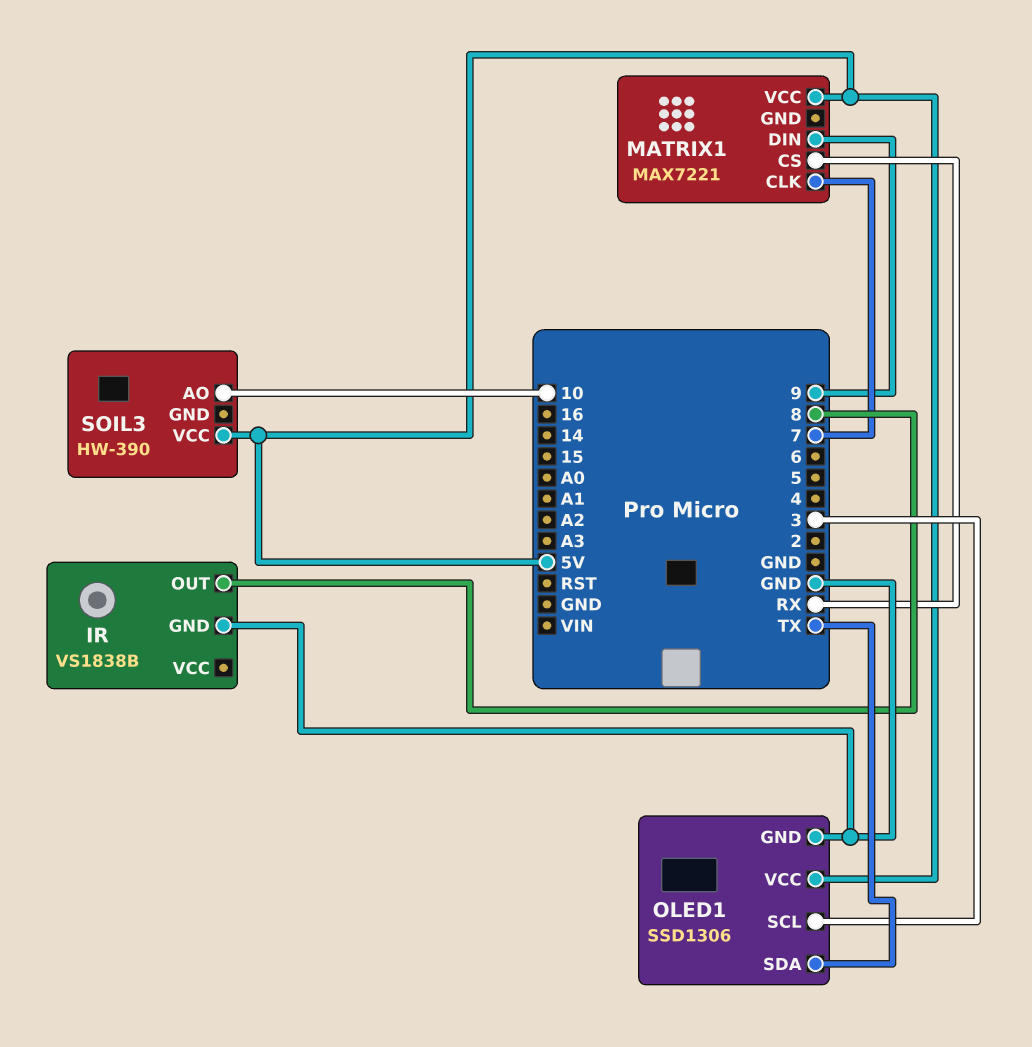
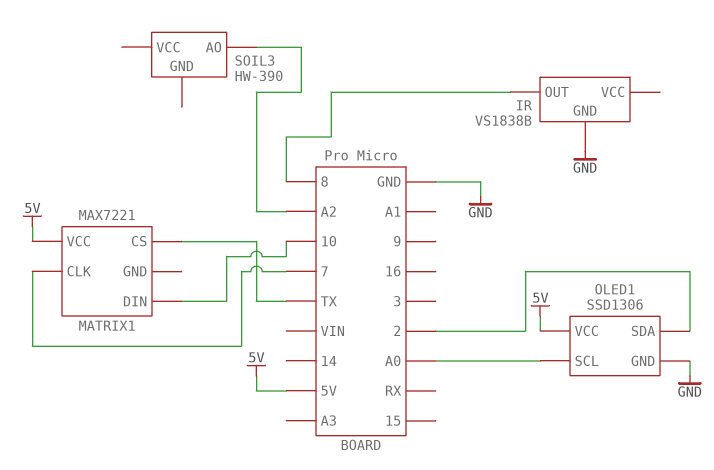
MATRIX1 pin CS: RX -> TX
MATRIX1 pin DIN: 9 -> 10
OLED1 pin SCL: 3 -> A0
OLED1 pin SDA: TX -> 2
SOIL3 pin AO: 10 -> A2
SOIL3 pin VCC: 5V -> none

